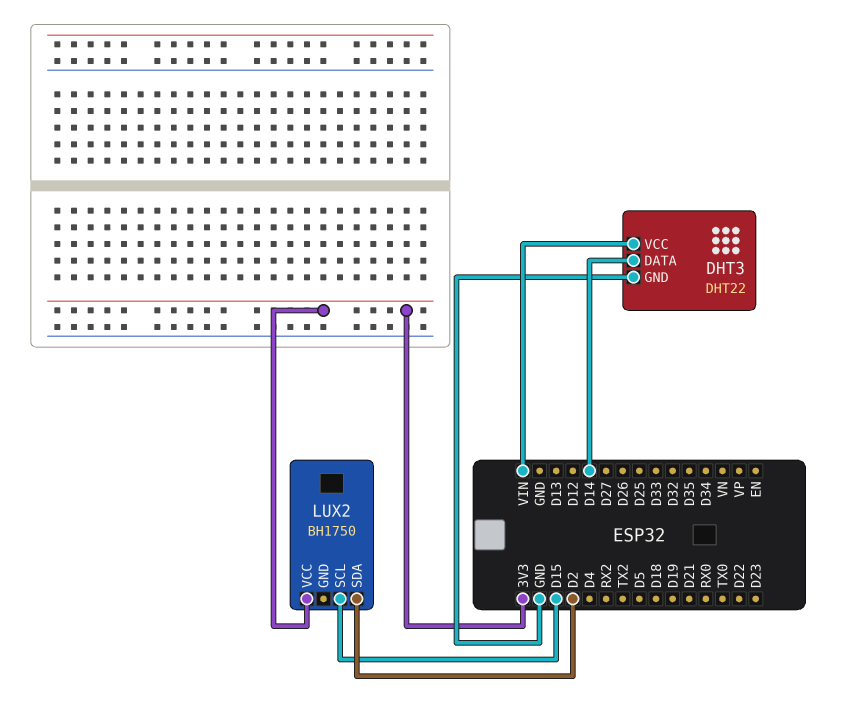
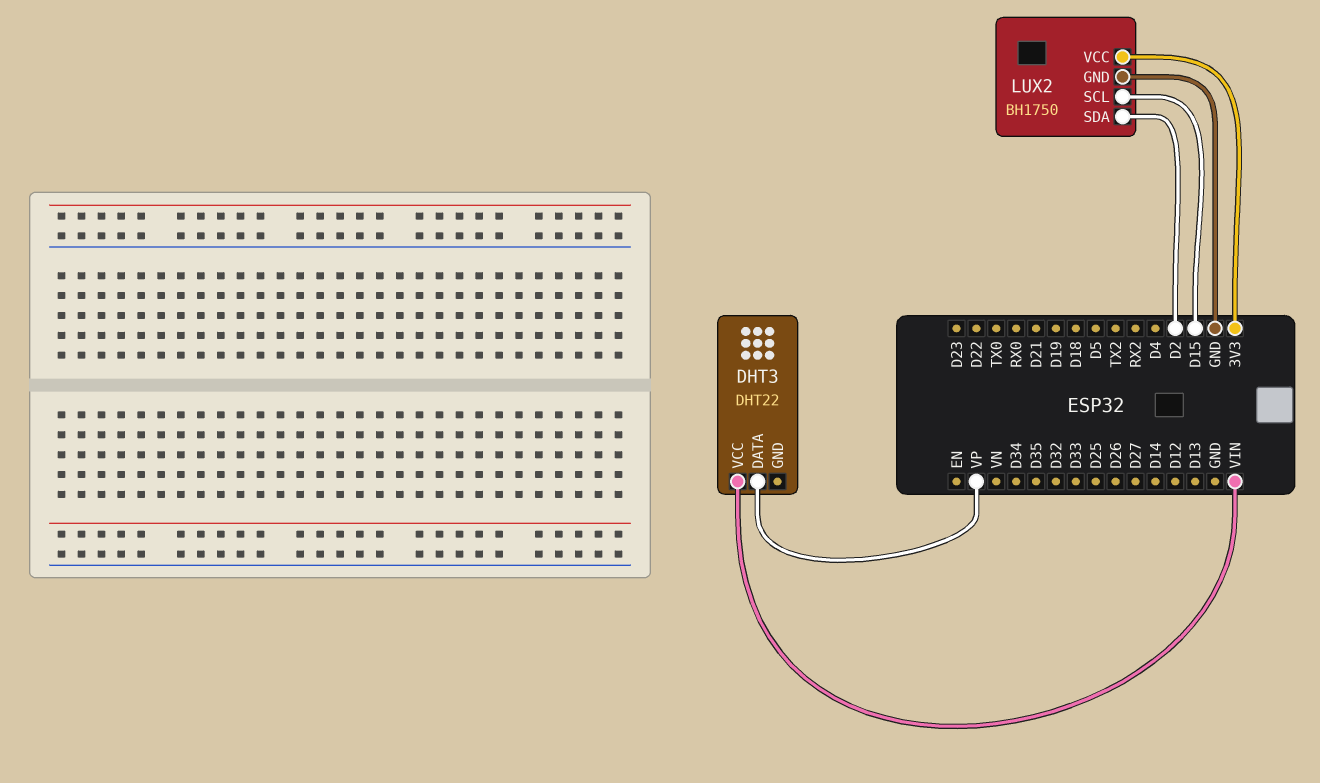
DHT3 pin DATA: D14 -> VP
DHT3 pin GND: GND -> none
LUX2 pin GND: none -> GND

